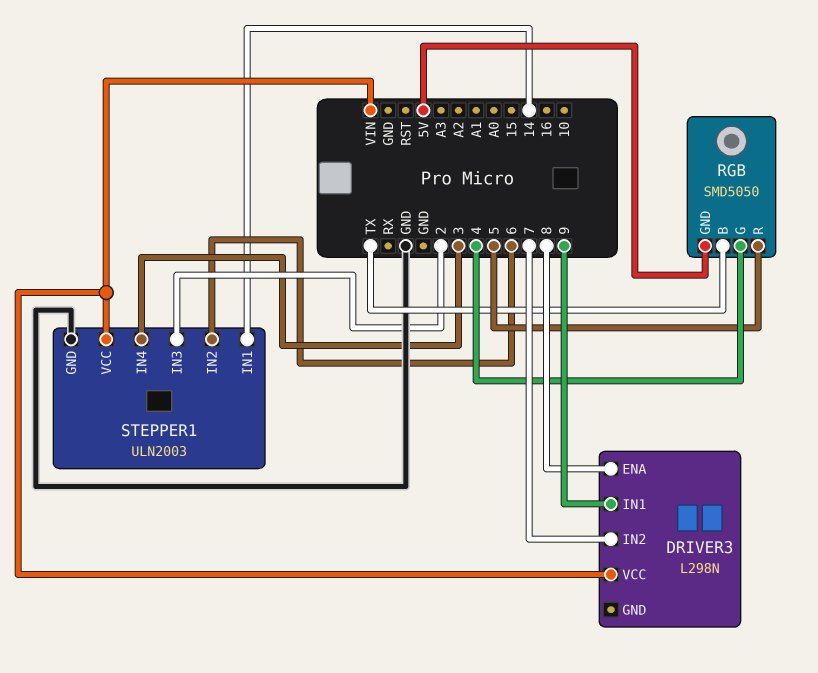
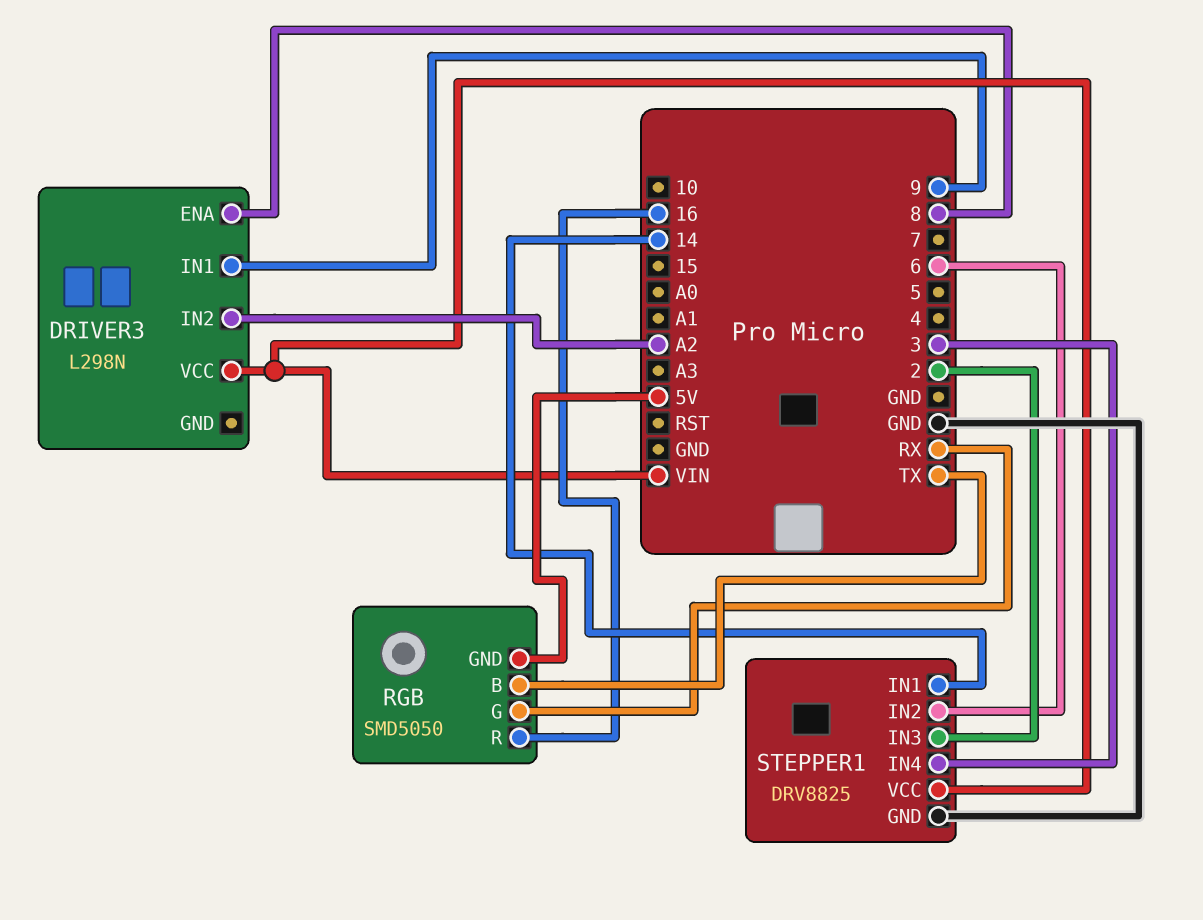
DRIVER3 pin IN2: 7 -> A2
RGB pin G: 4 -> RX
RGB pin R: 5 -> 16
STEPPER1: ULN2003 -> DRV8825

